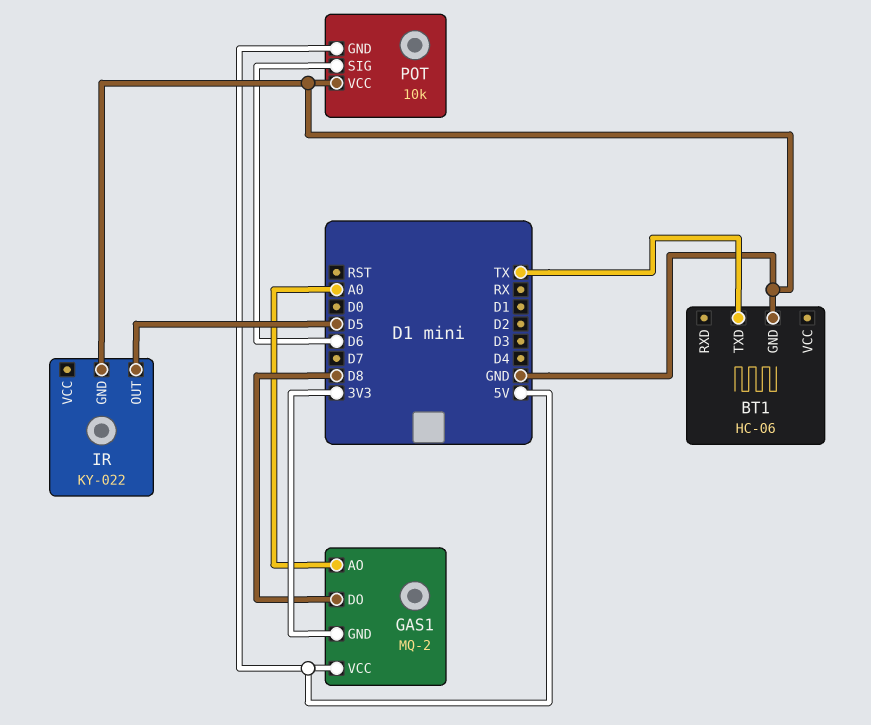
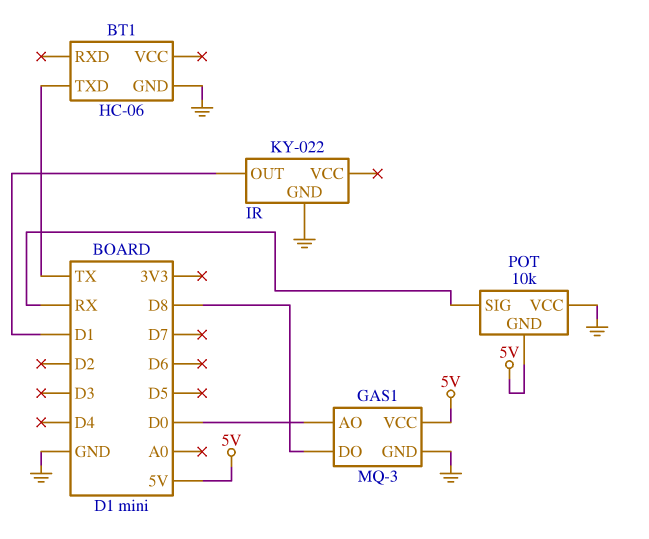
GAS1: MQ-2 -> MQ-3
GAS1 pin AO: A0 -> D0
GAS1 pin GND: 3V3 -> GND
IR pin OUT: D5 -> D1
POT pin SIG: D6 -> RX

